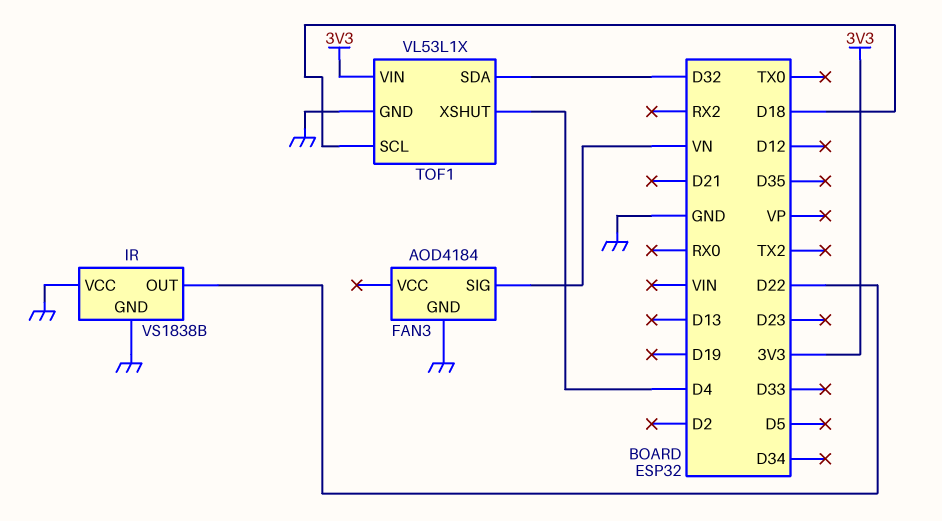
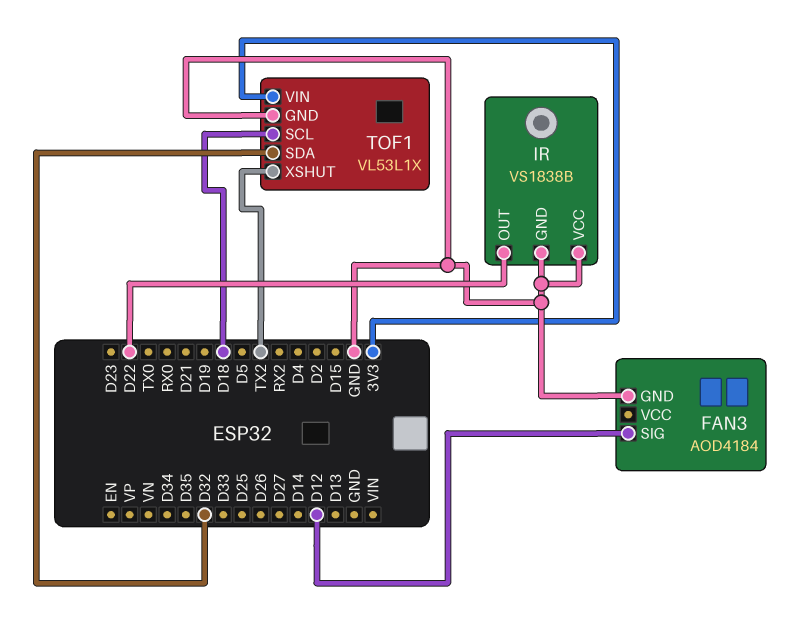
FAN3 pin SIG: VN -> D12
TOF1 pin XSHUT: D4 -> TX2

